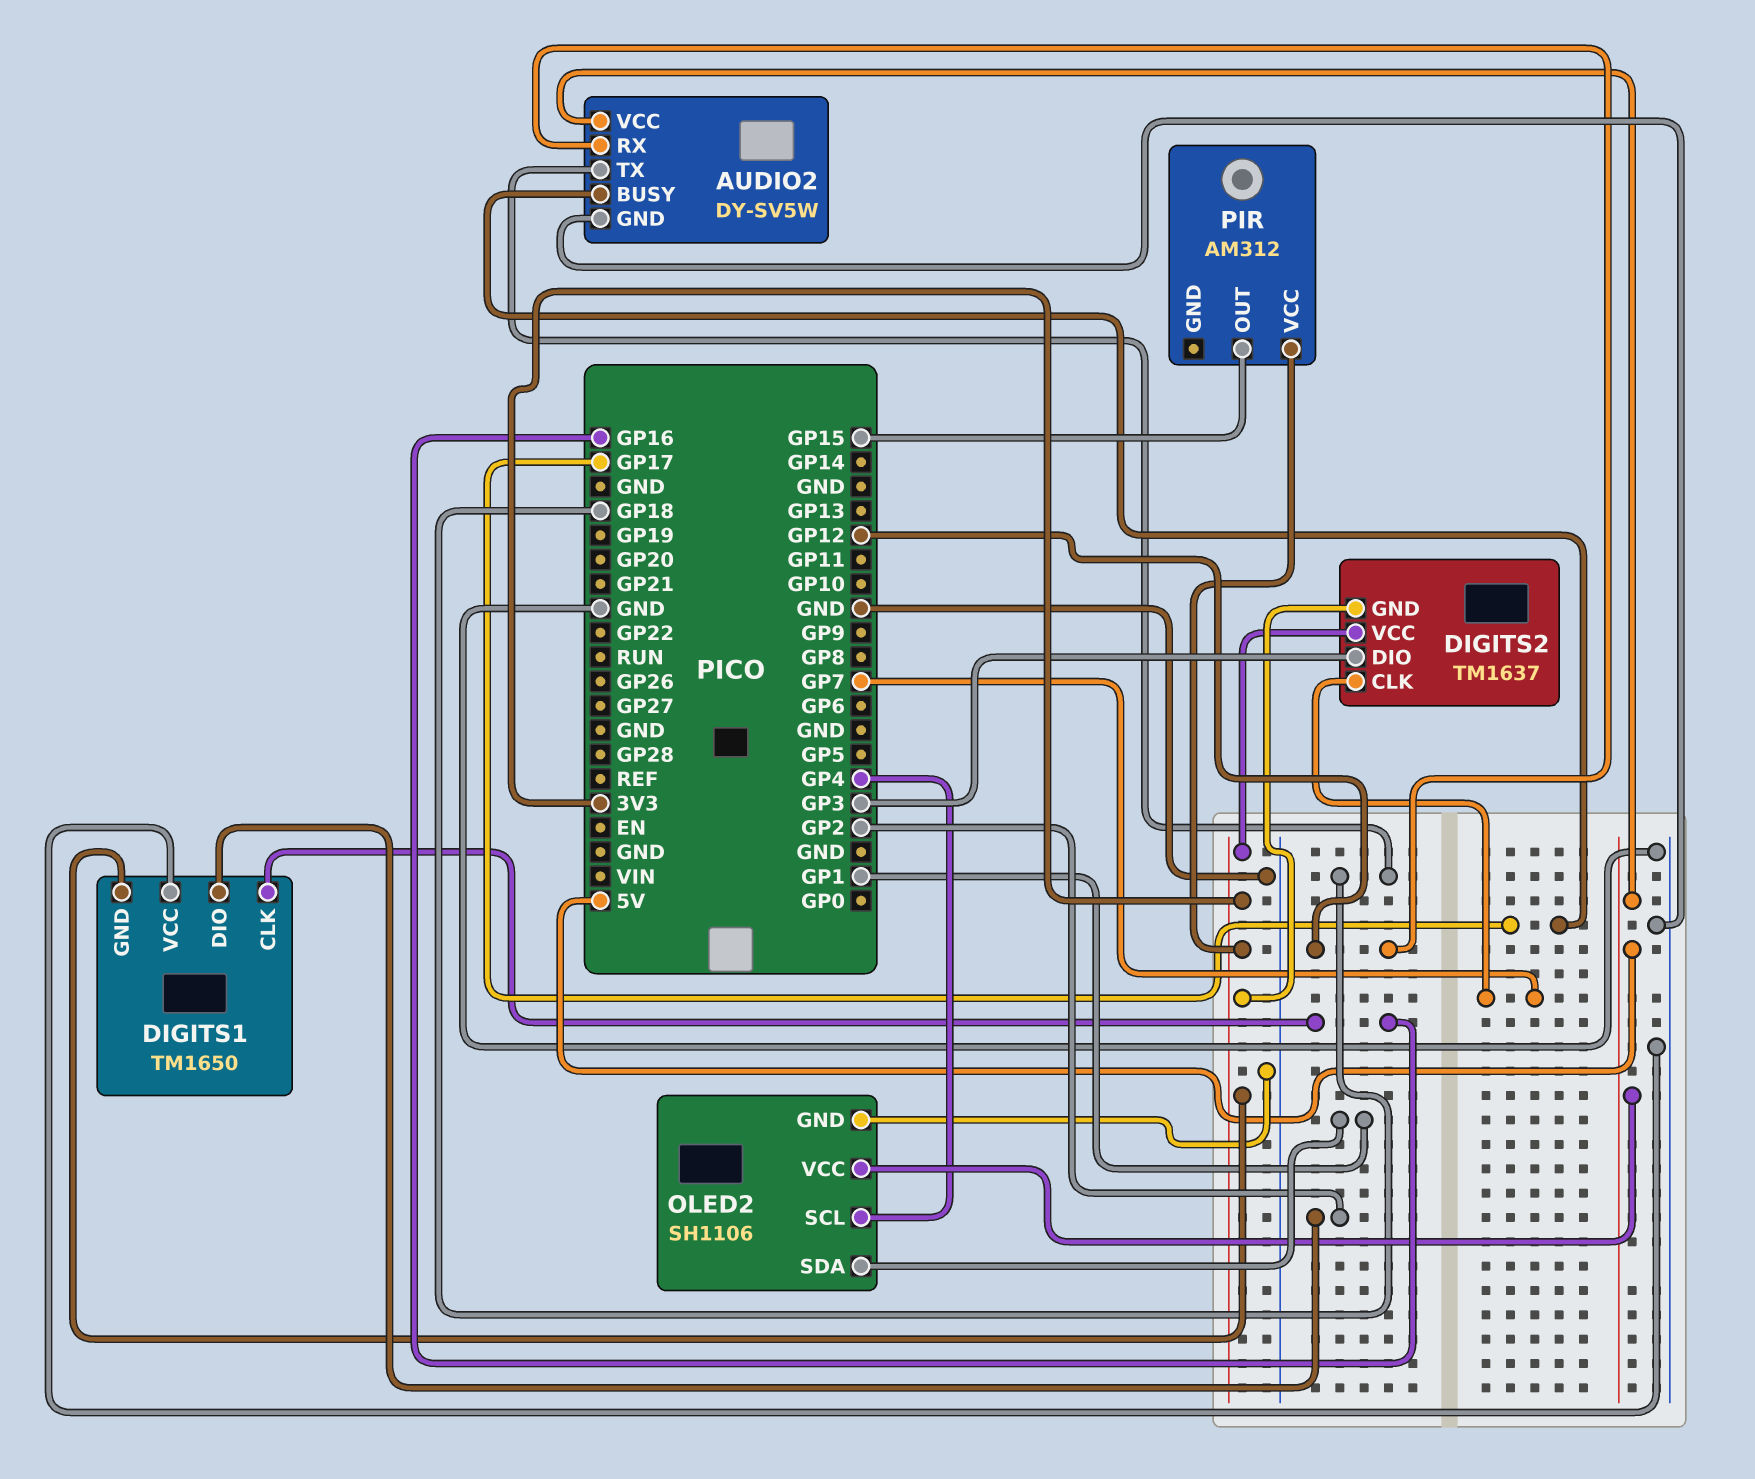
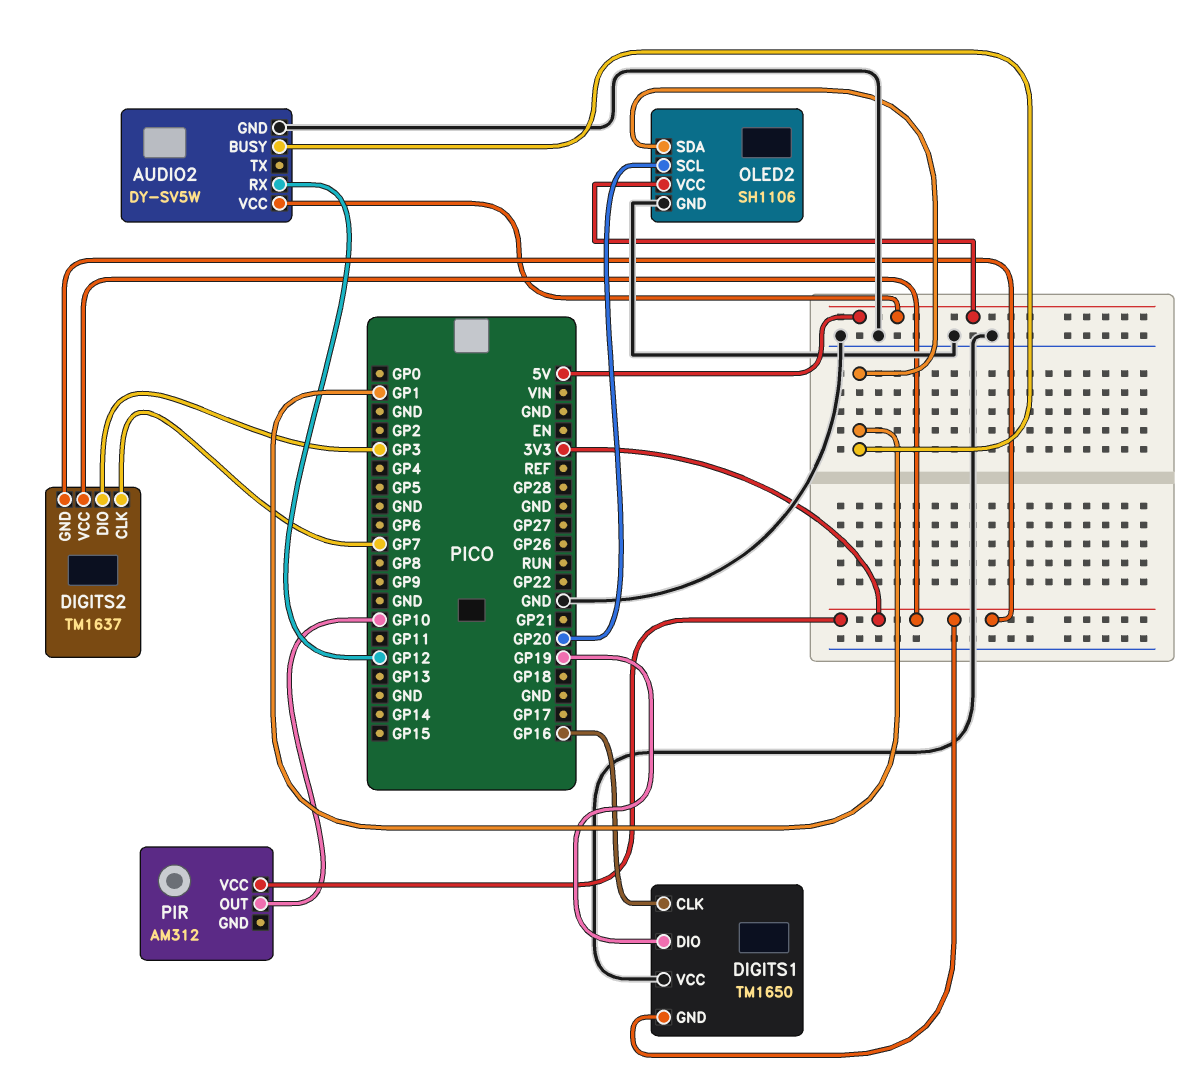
AUDIO2 pin BUSY: GP17 -> GP1
AUDIO2 pin TX: GP18 -> none
DIGITS1 pin DIO: GP2 -> GP19
OLED2 pin SCL: GP4 -> GP20
PIR pin OUT: GP15 -> GP10

